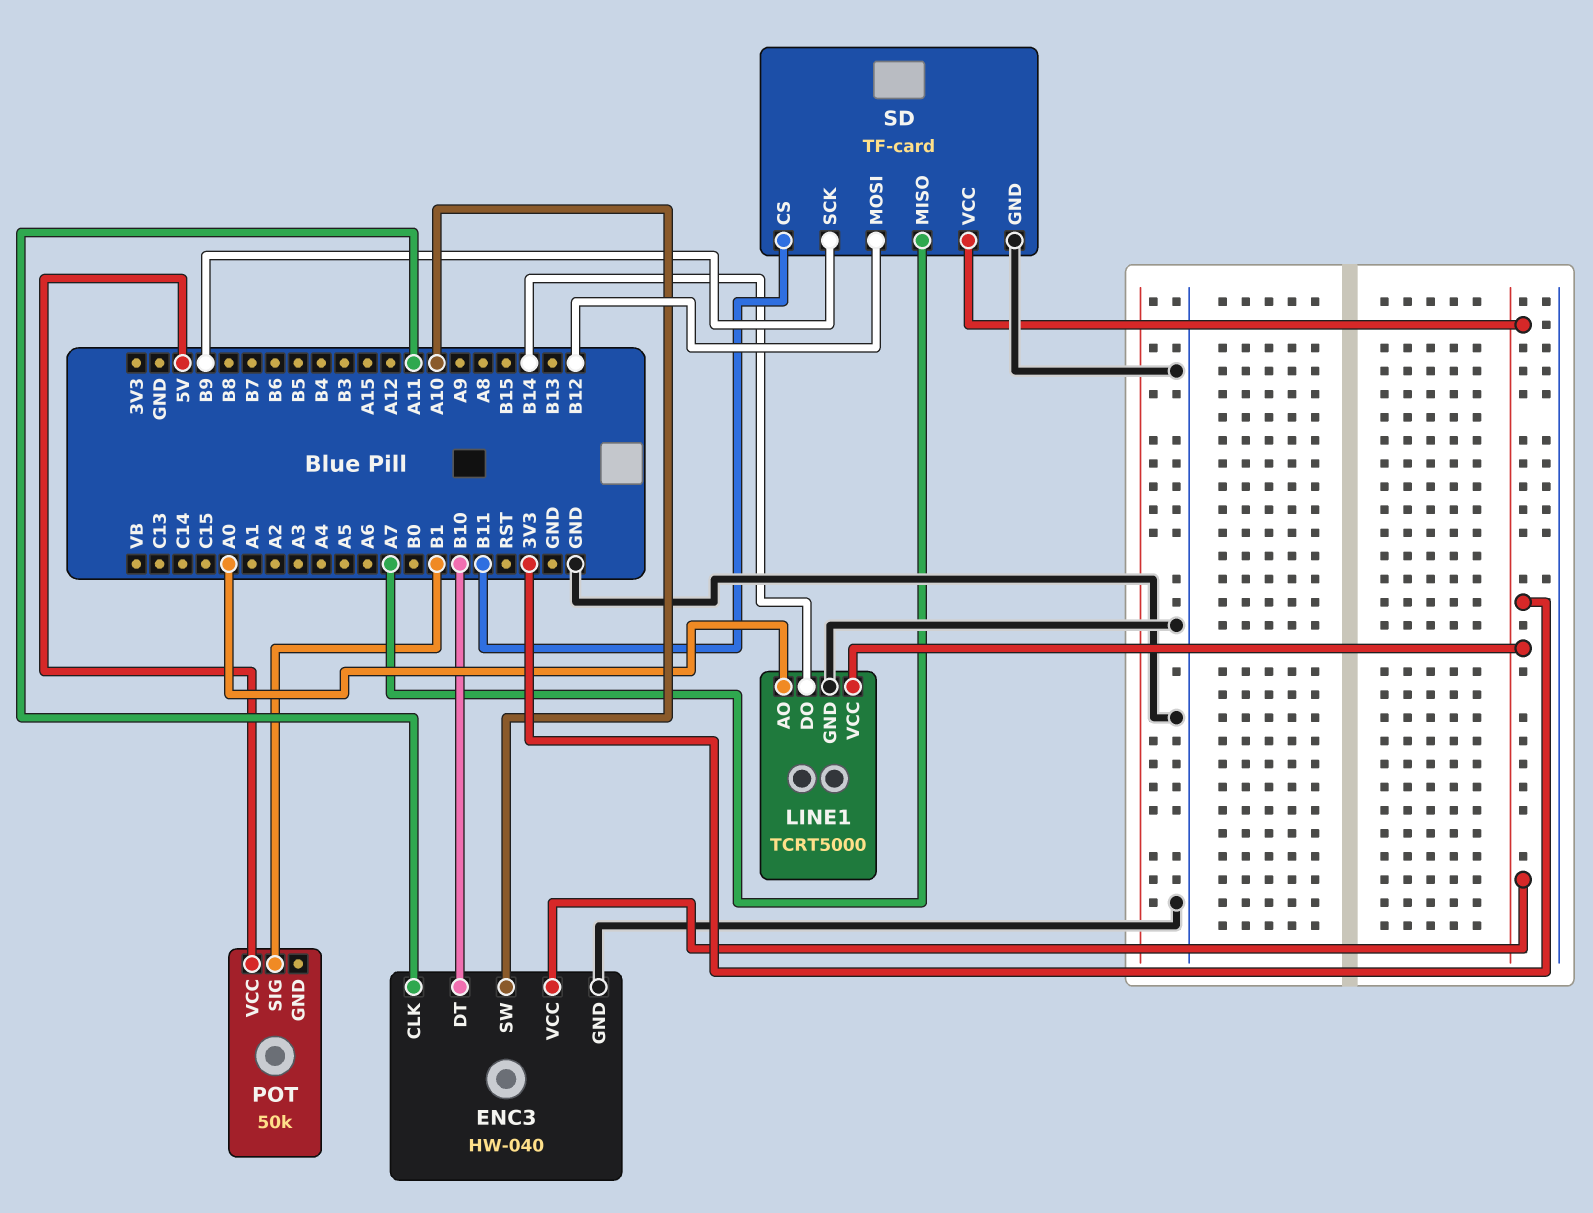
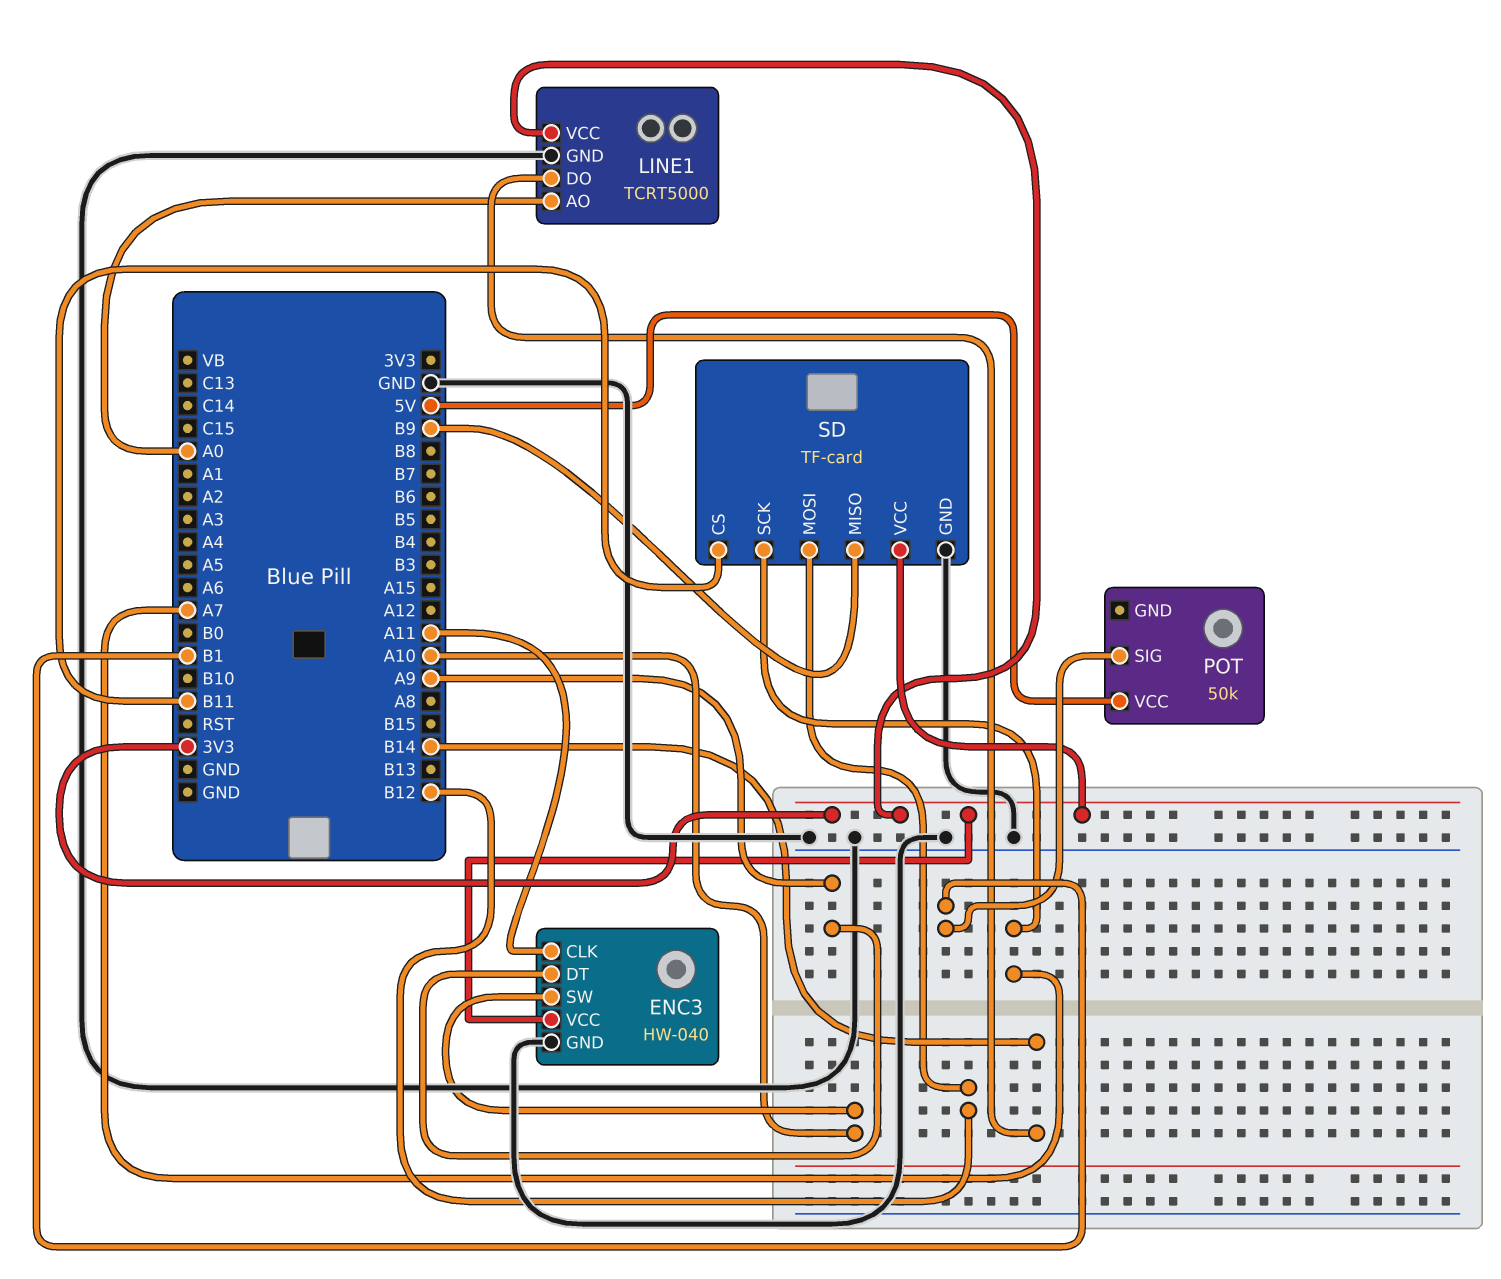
ENC3 pin DT: B10 -> A9
SD pin MISO: A7 -> B9
SD pin SCK: B9 -> A7

